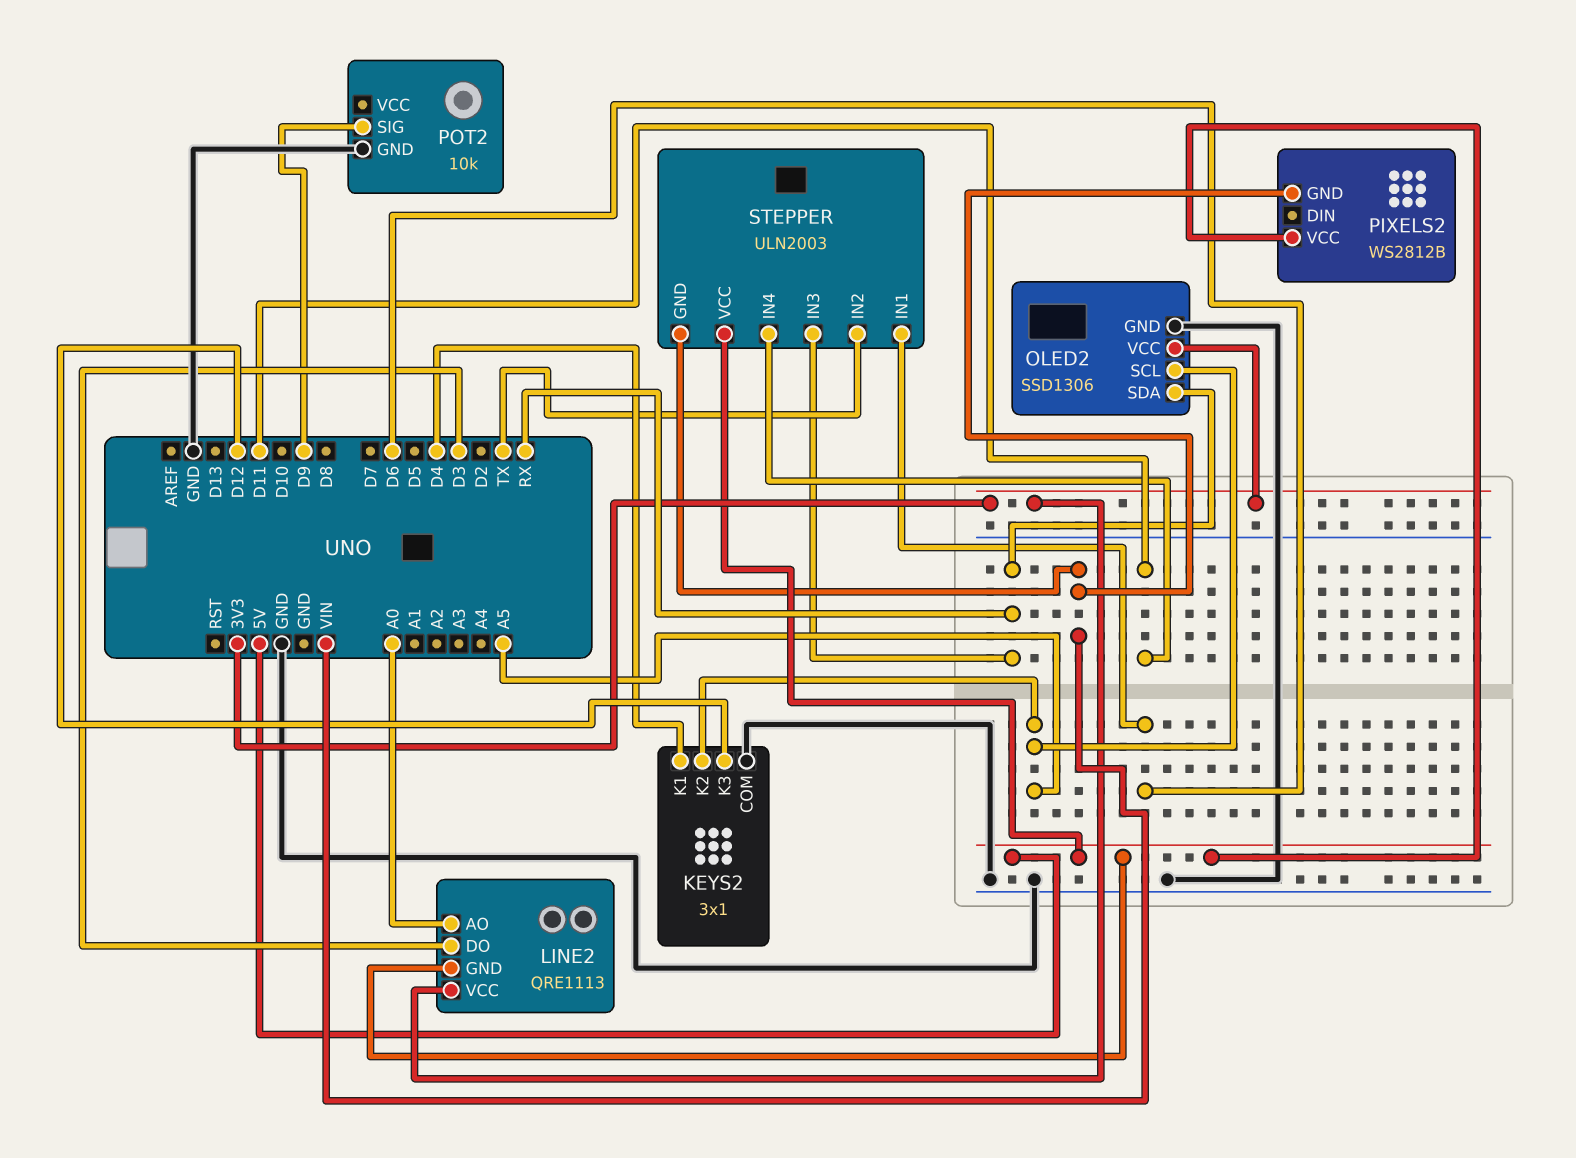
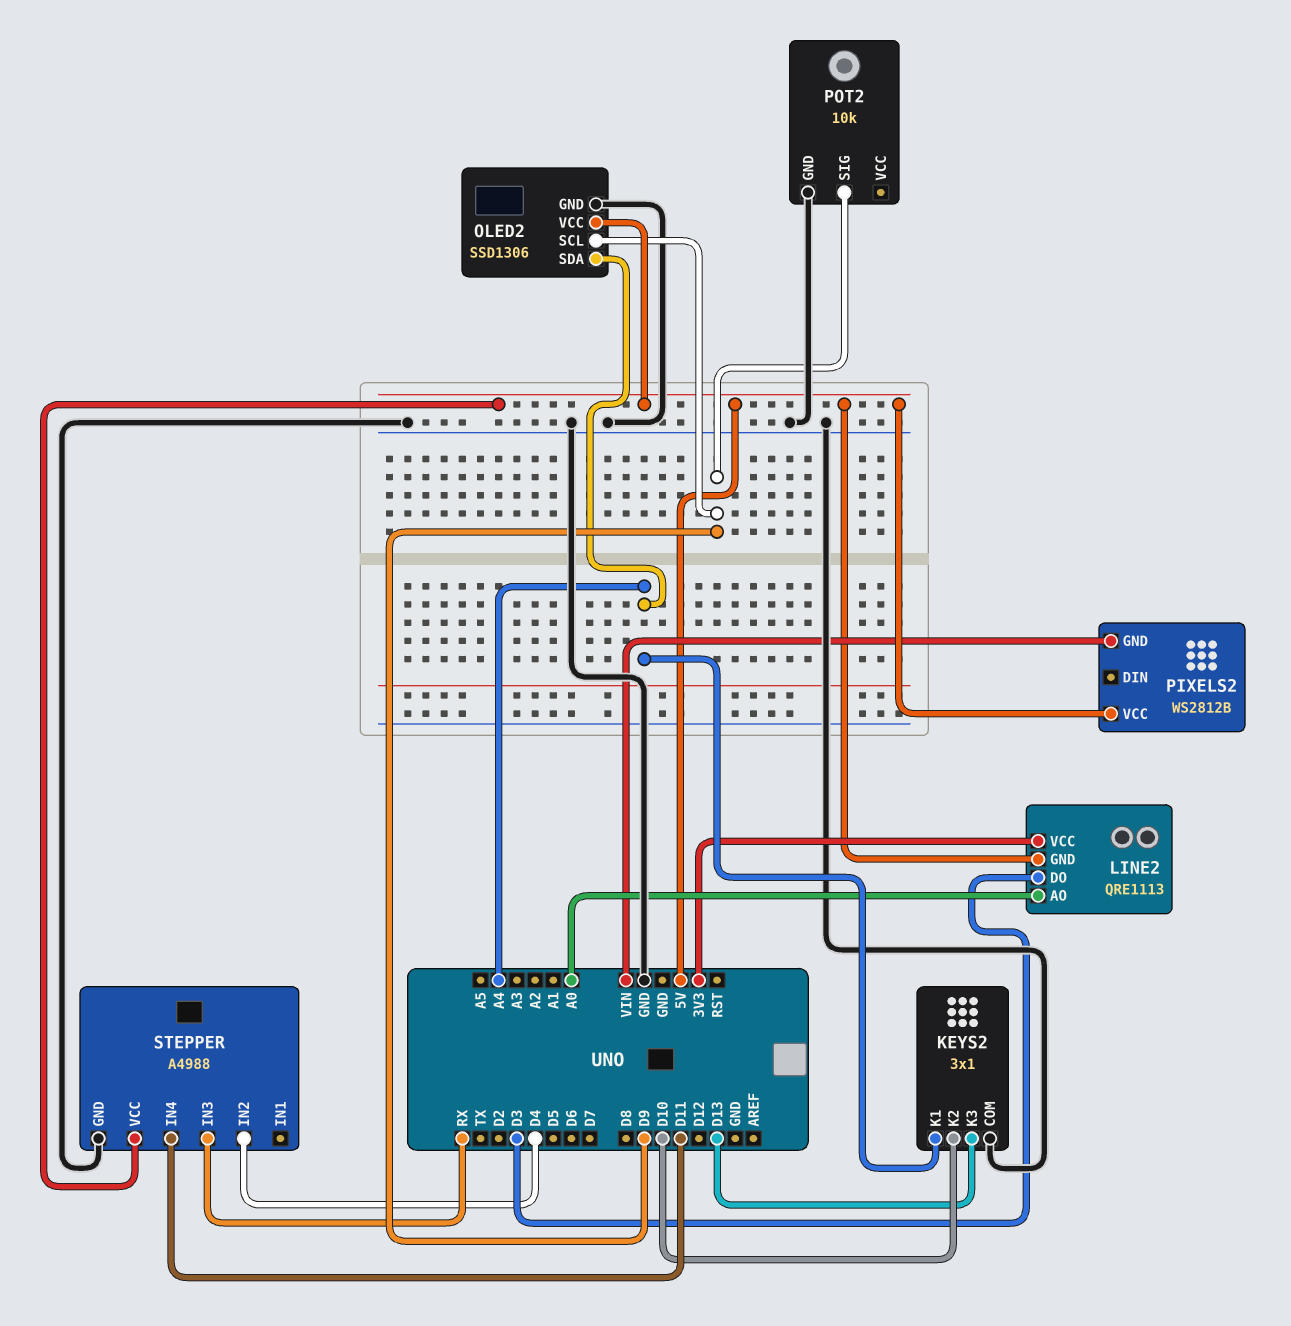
KEYS2 pin K1: D4 -> A4
KEYS2 pin K2: A5 -> D10
KEYS2 pin K3: D12 -> D13
OLED2 pin SCL: A5 -> D9
OLED2 pin SDA: RX -> A4
OLED2 pin VCC: 3V3 -> 5V
STEPPER: ULN2003 -> A4988
STEPPER pin GND: VIN -> GND
STEPPER pin IN1: D6 -> none
STEPPER pin IN2: TX -> D4

